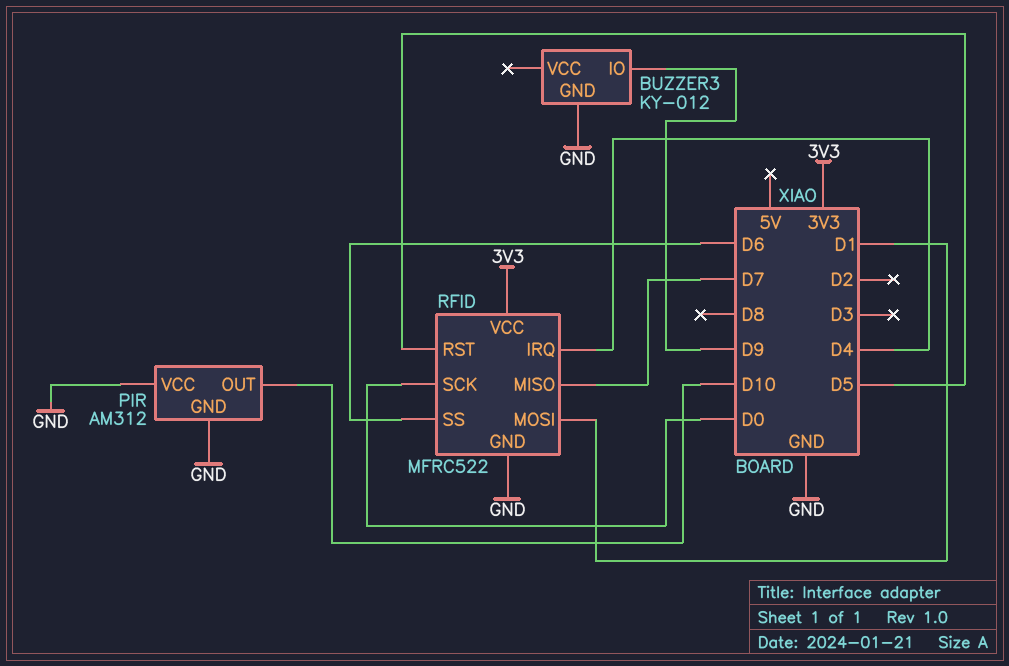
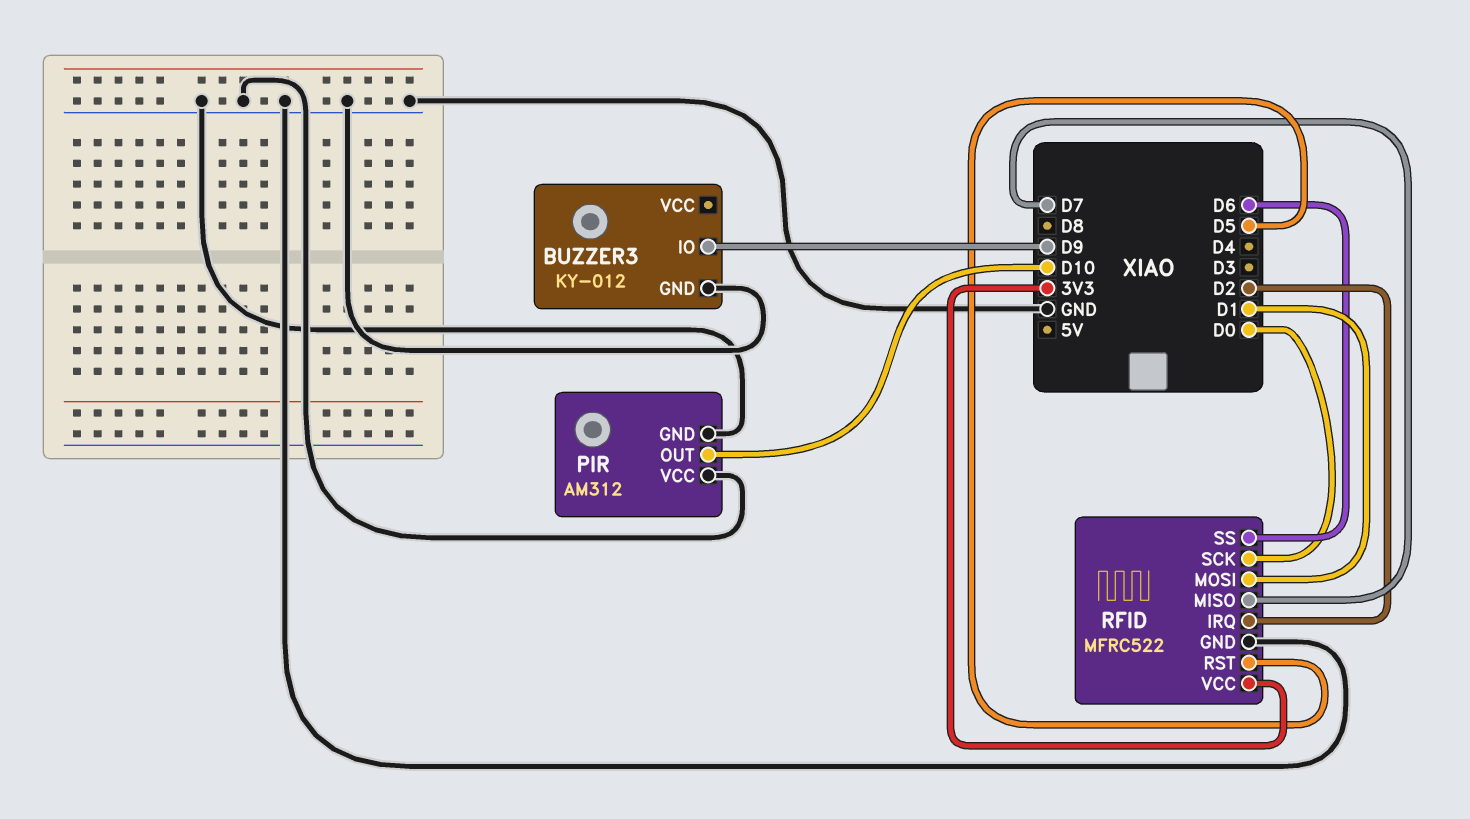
RFID pin IRQ: D4 -> D2

